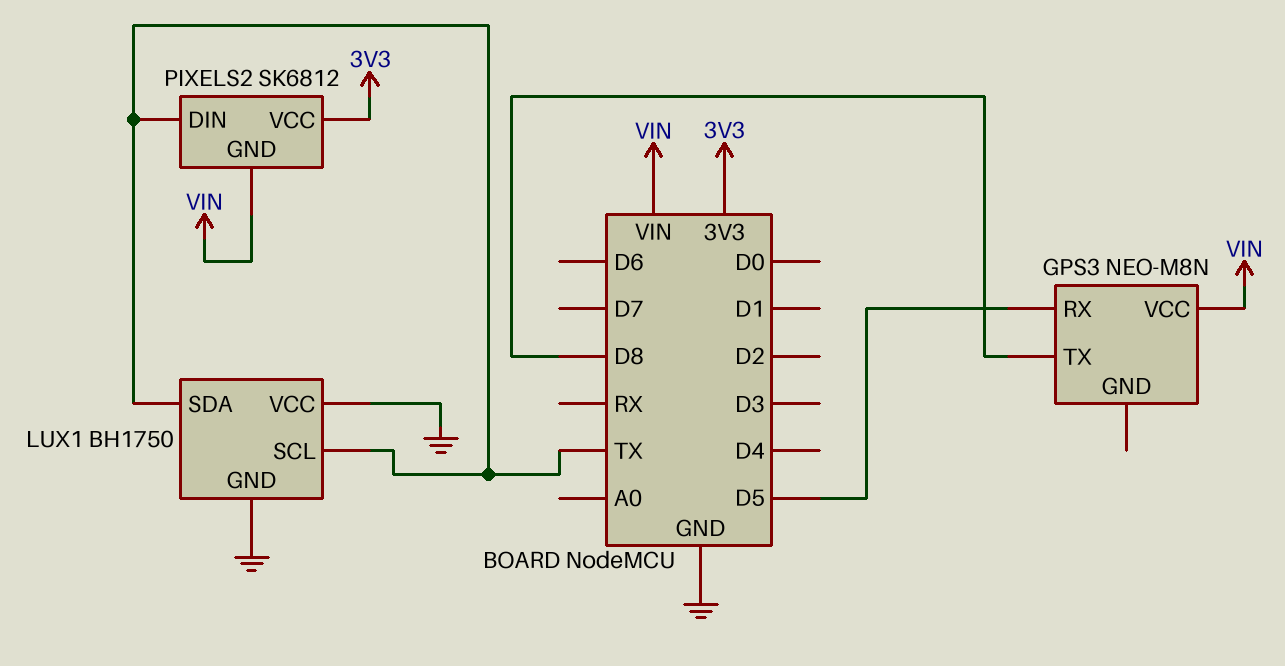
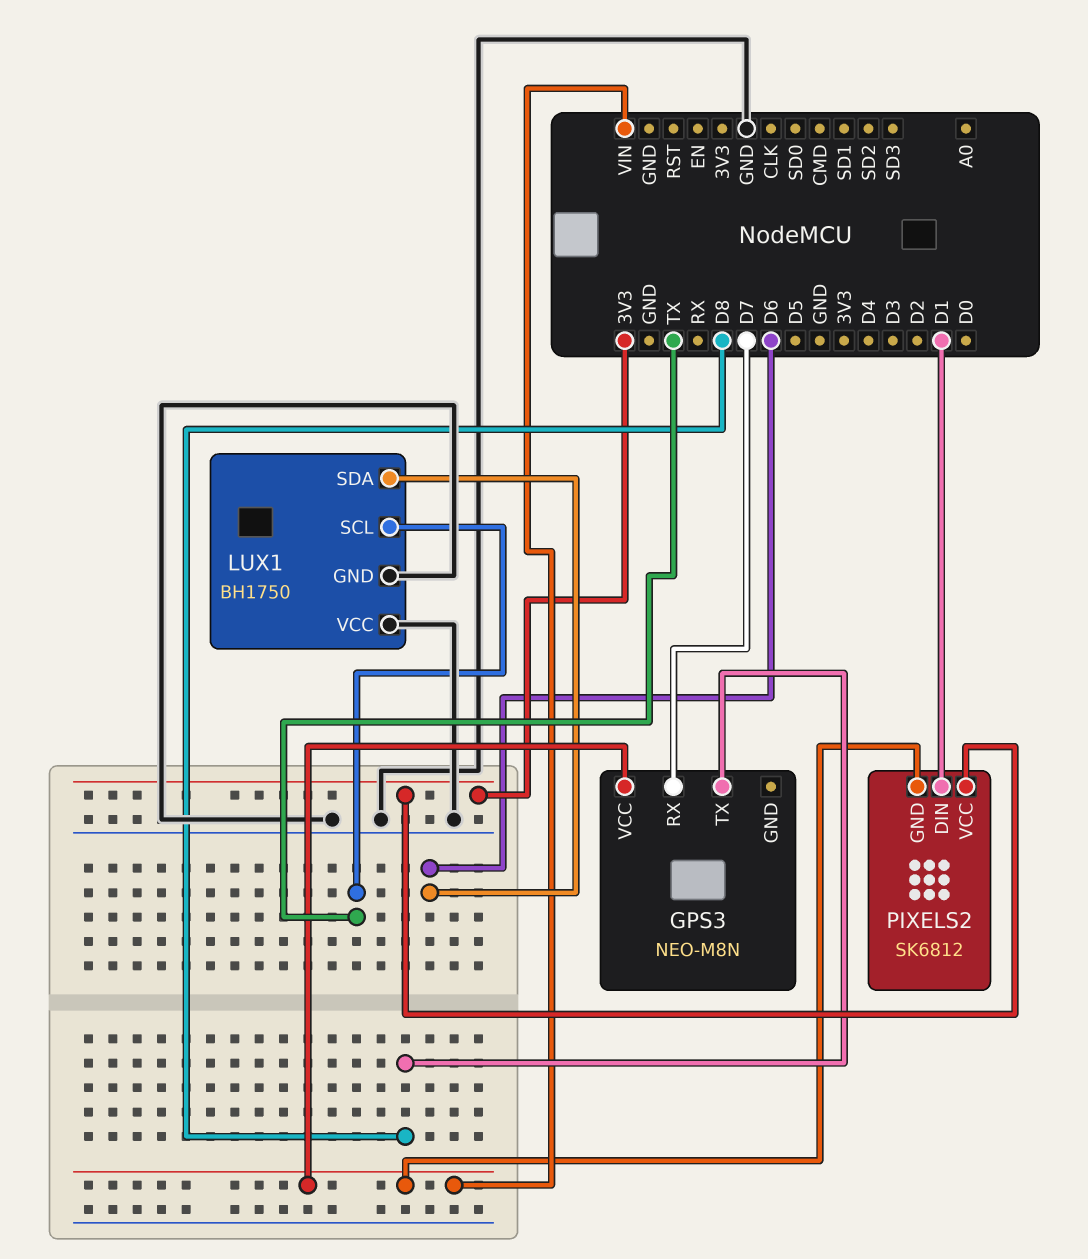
GPS3 pin RX: D5 -> D7
LUX1 pin SDA: TX -> D6
PIXELS2 pin DIN: TX -> D1

